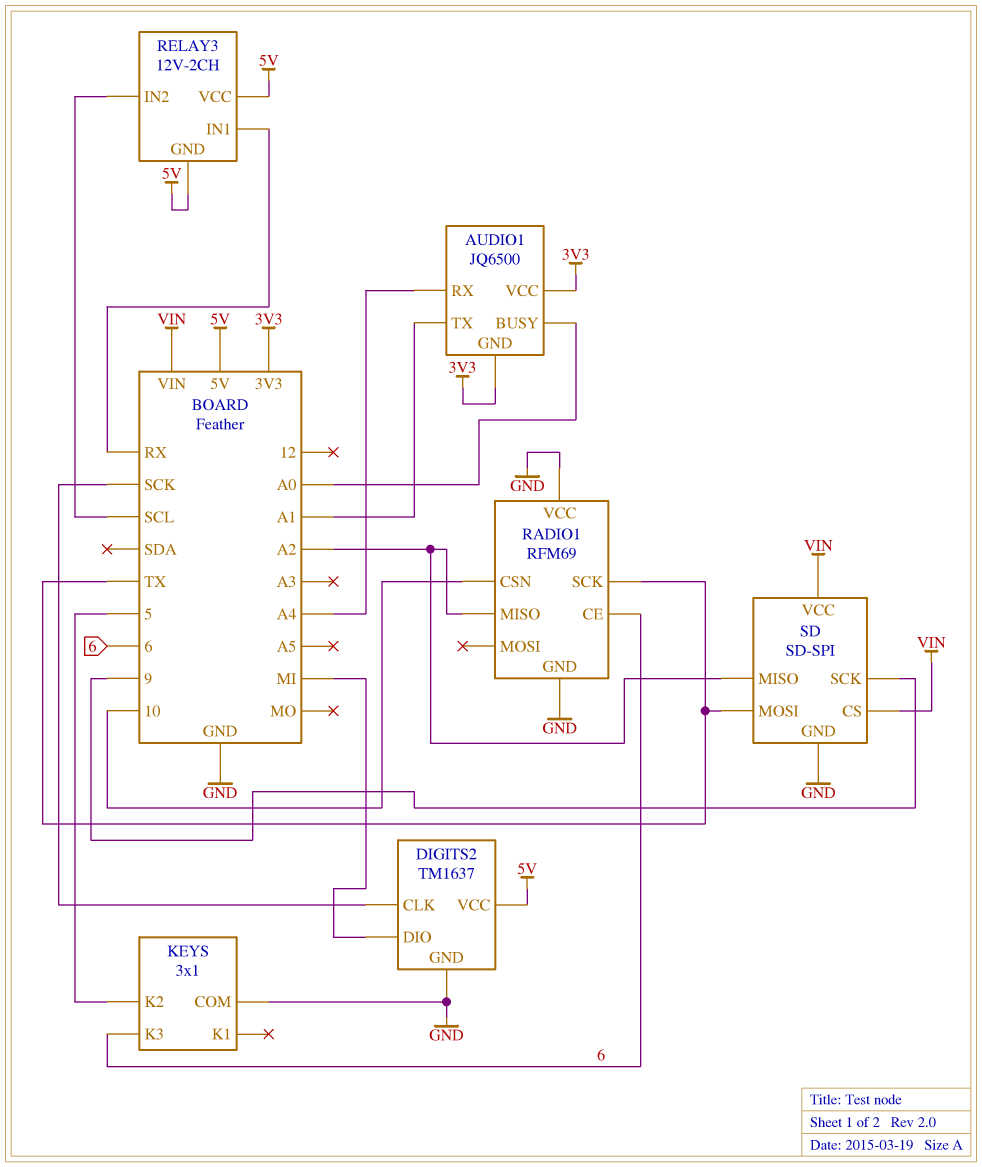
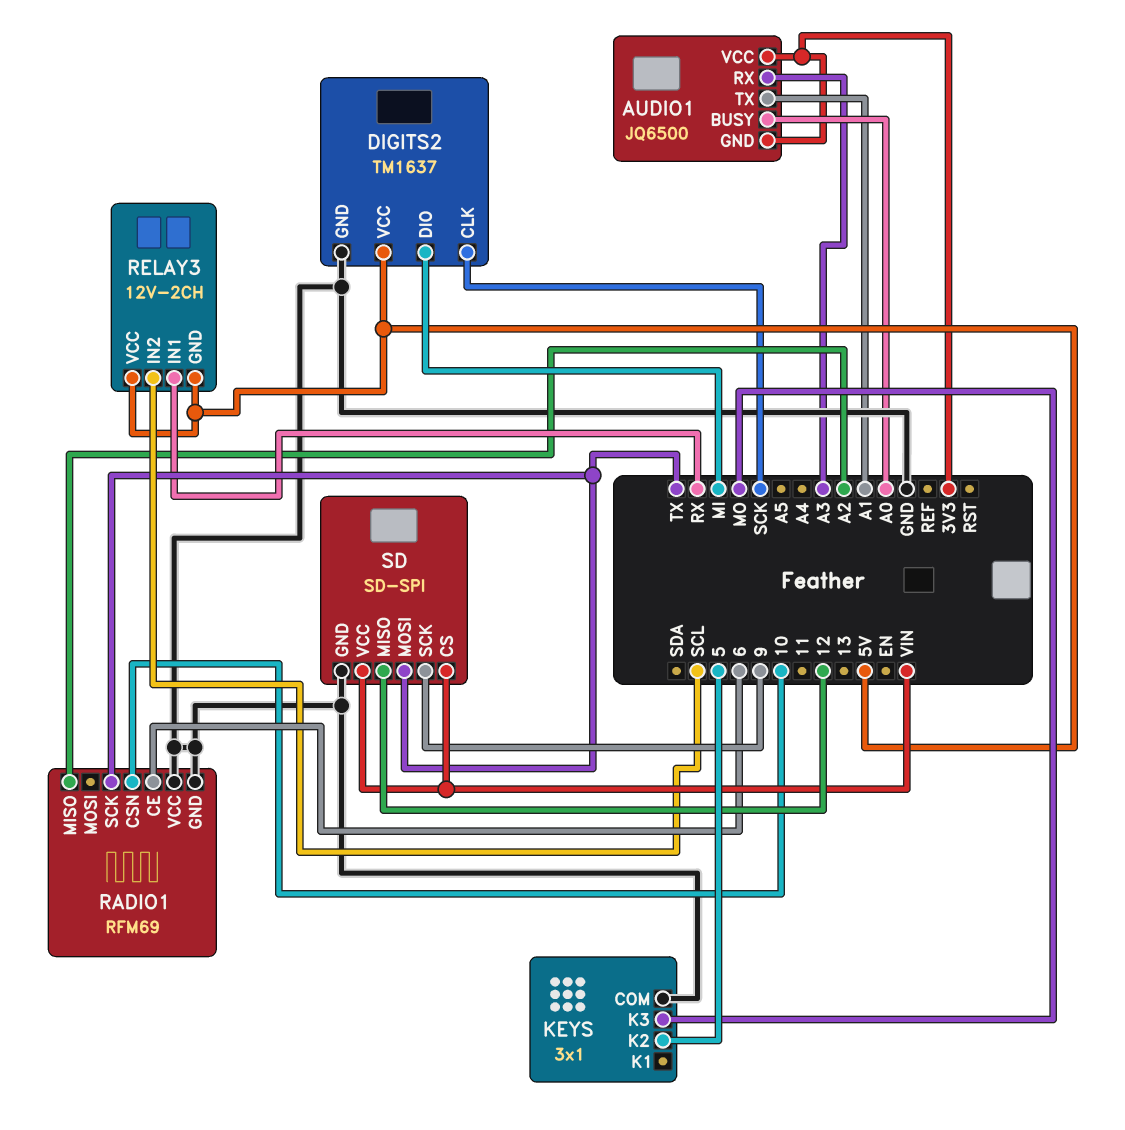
AUDIO1 pin RX: A4 -> A3
KEYS pin K3: 6 -> MO
SD pin MISO: A2 -> 12

